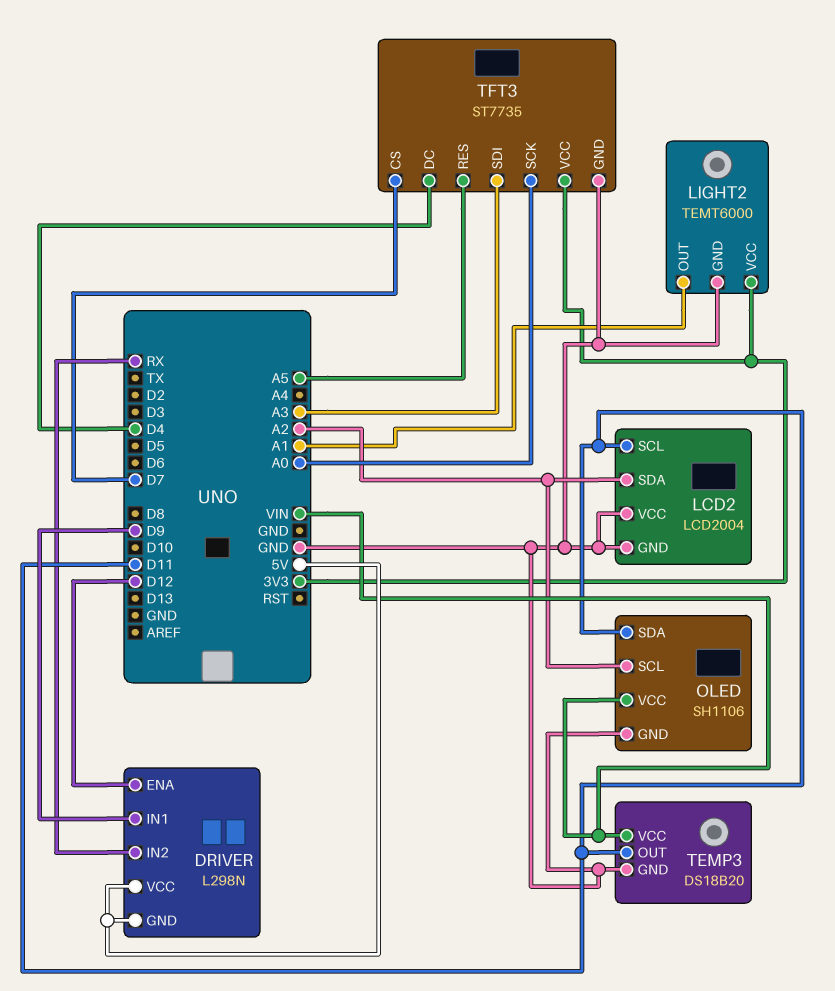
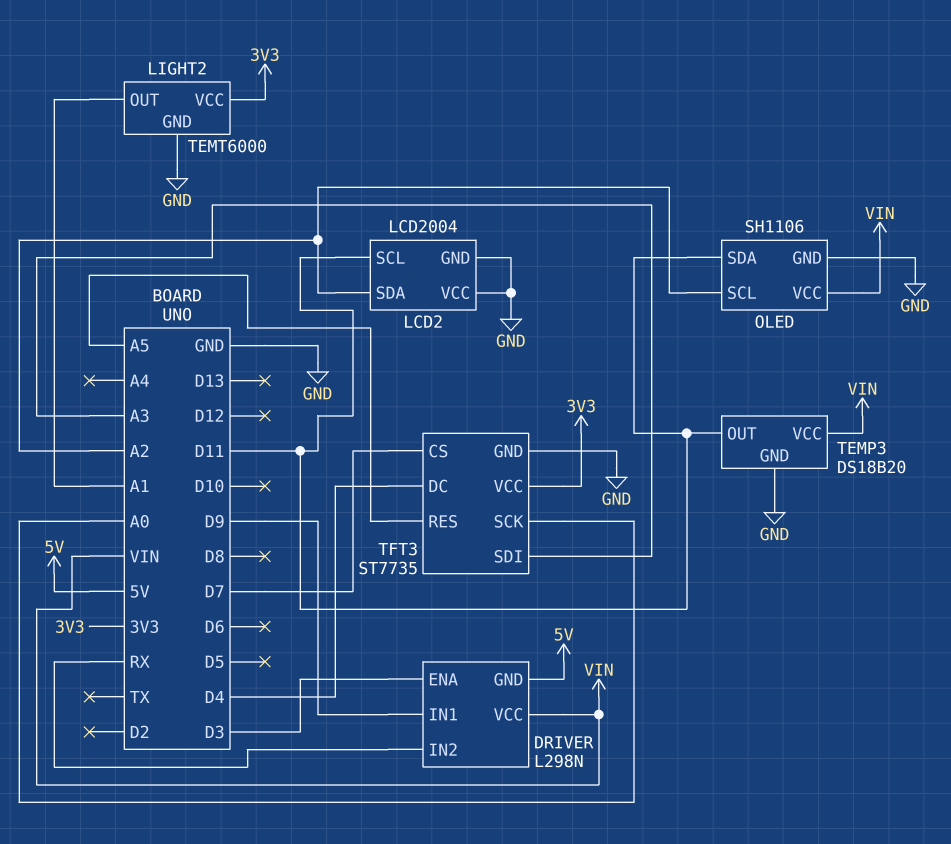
DRIVER pin ENA: D12 -> D3
DRIVER pin VCC: 5V -> VIN

